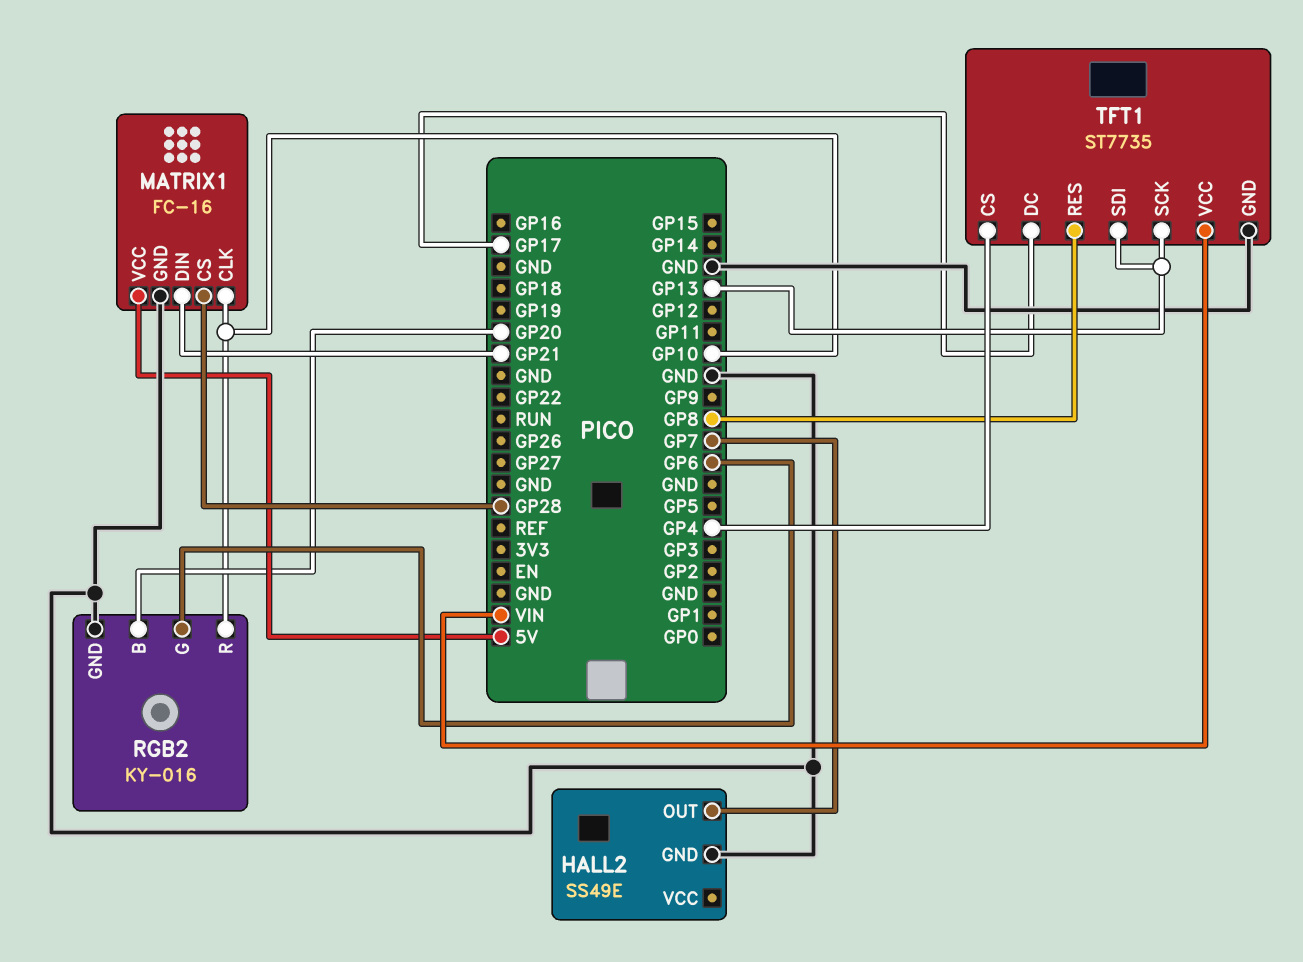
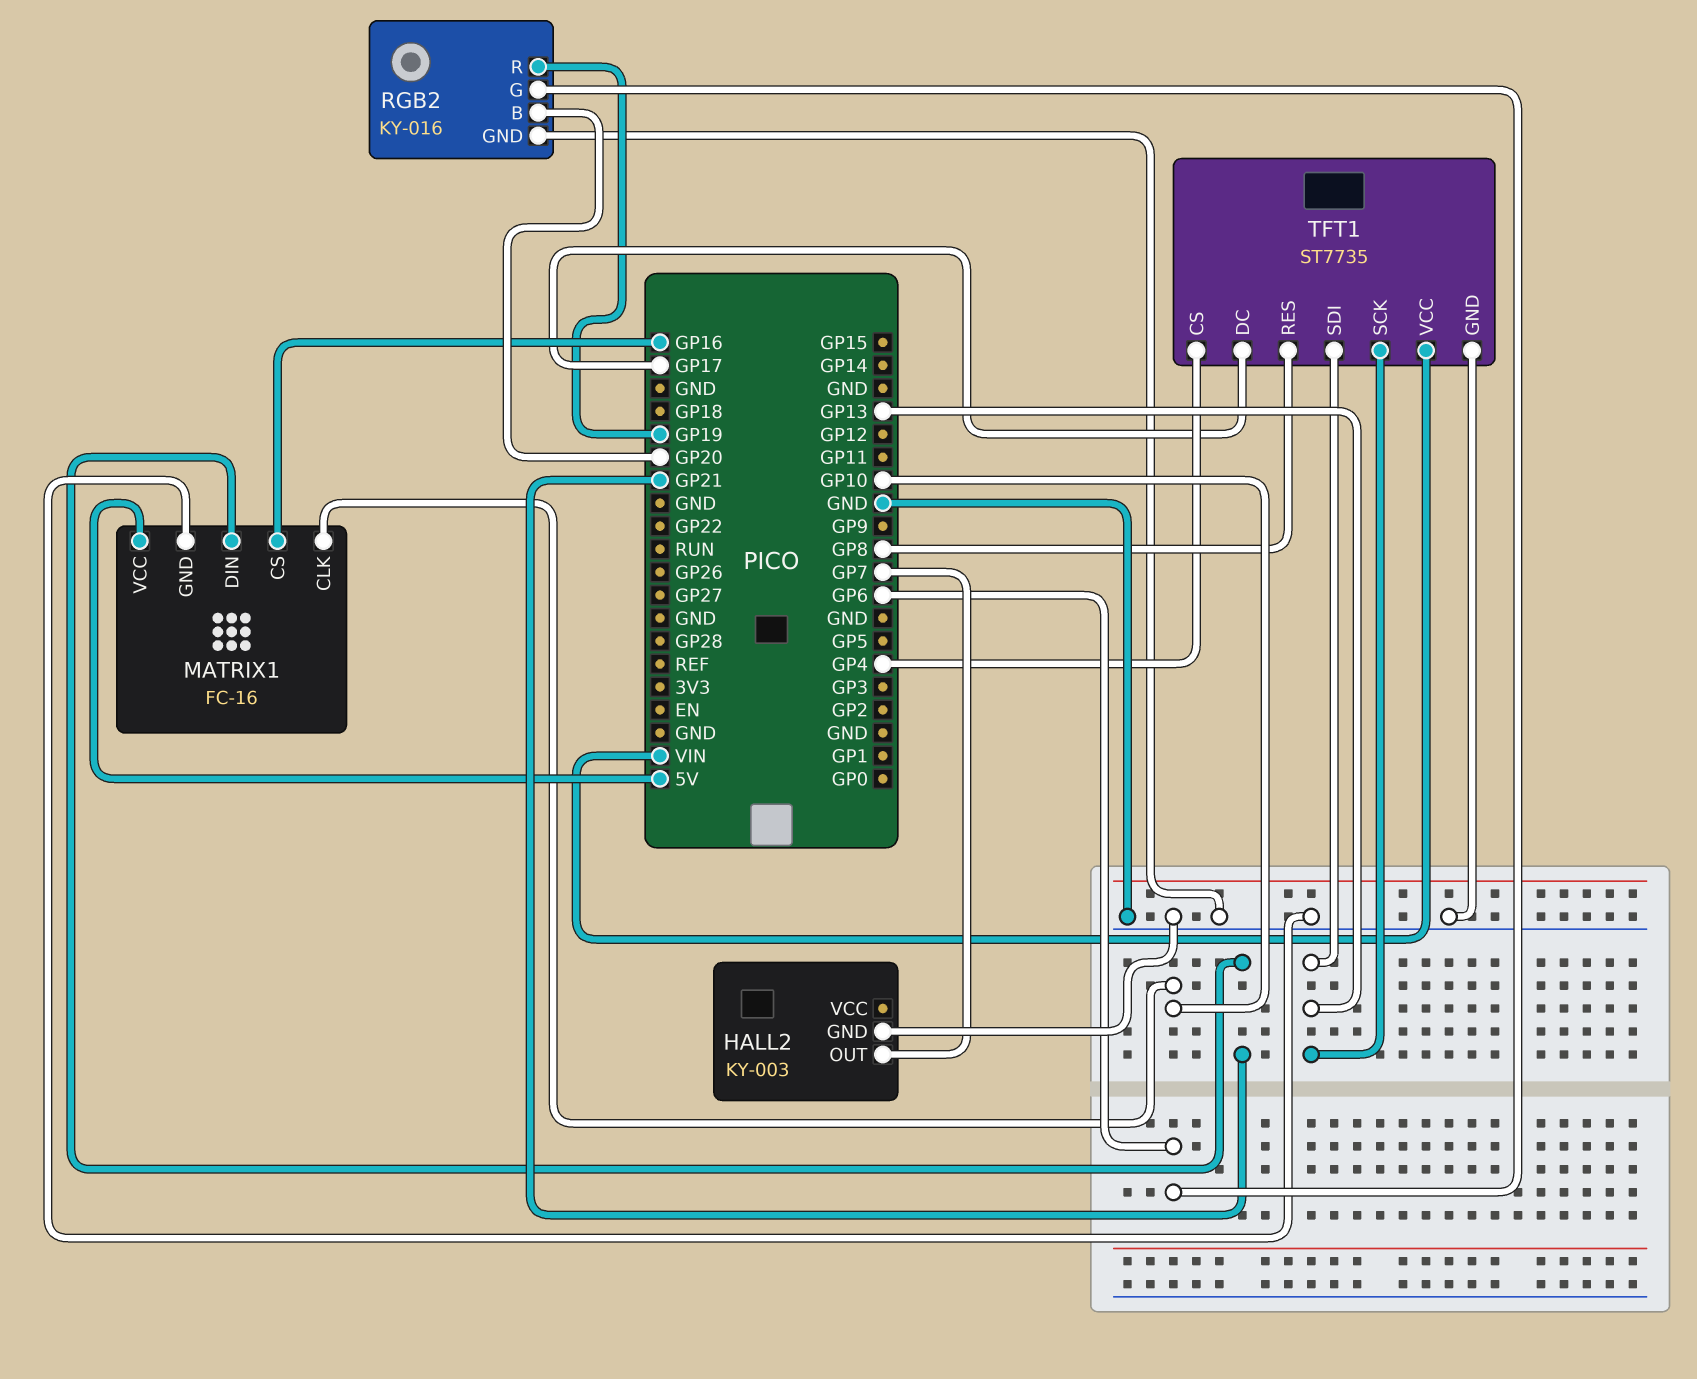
HALL2: SS49E -> KY-003
MATRIX1 pin CS: GP28 -> GP16
RGB2 pin R: GP10 -> GP19

